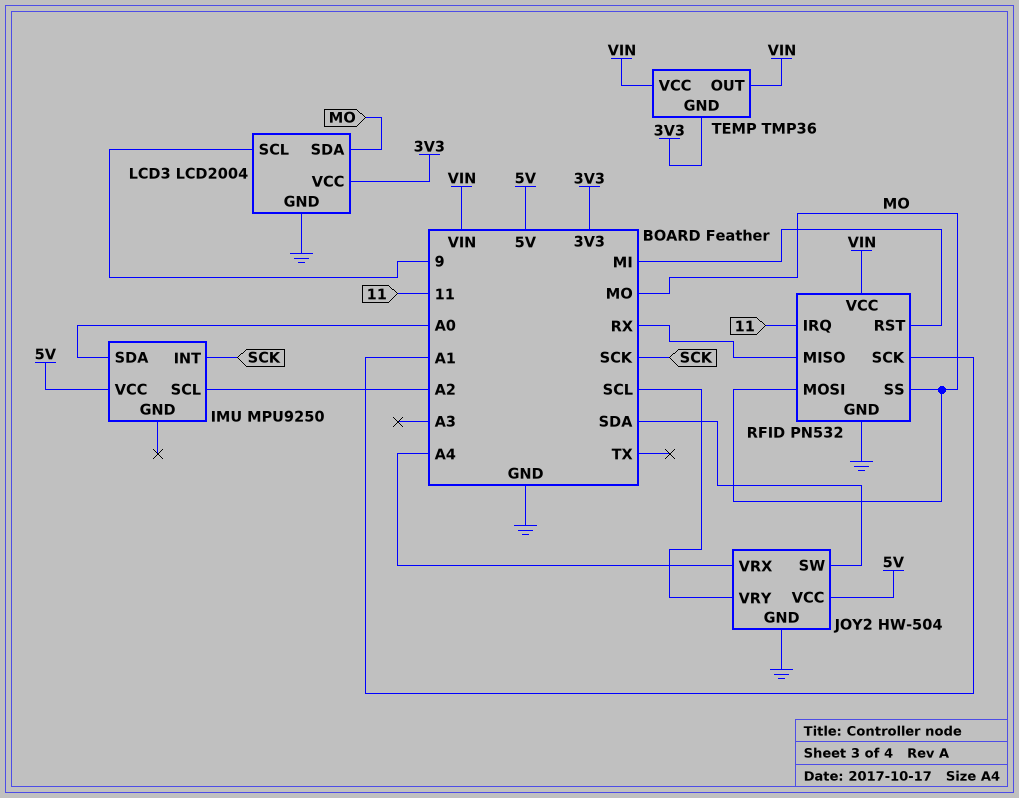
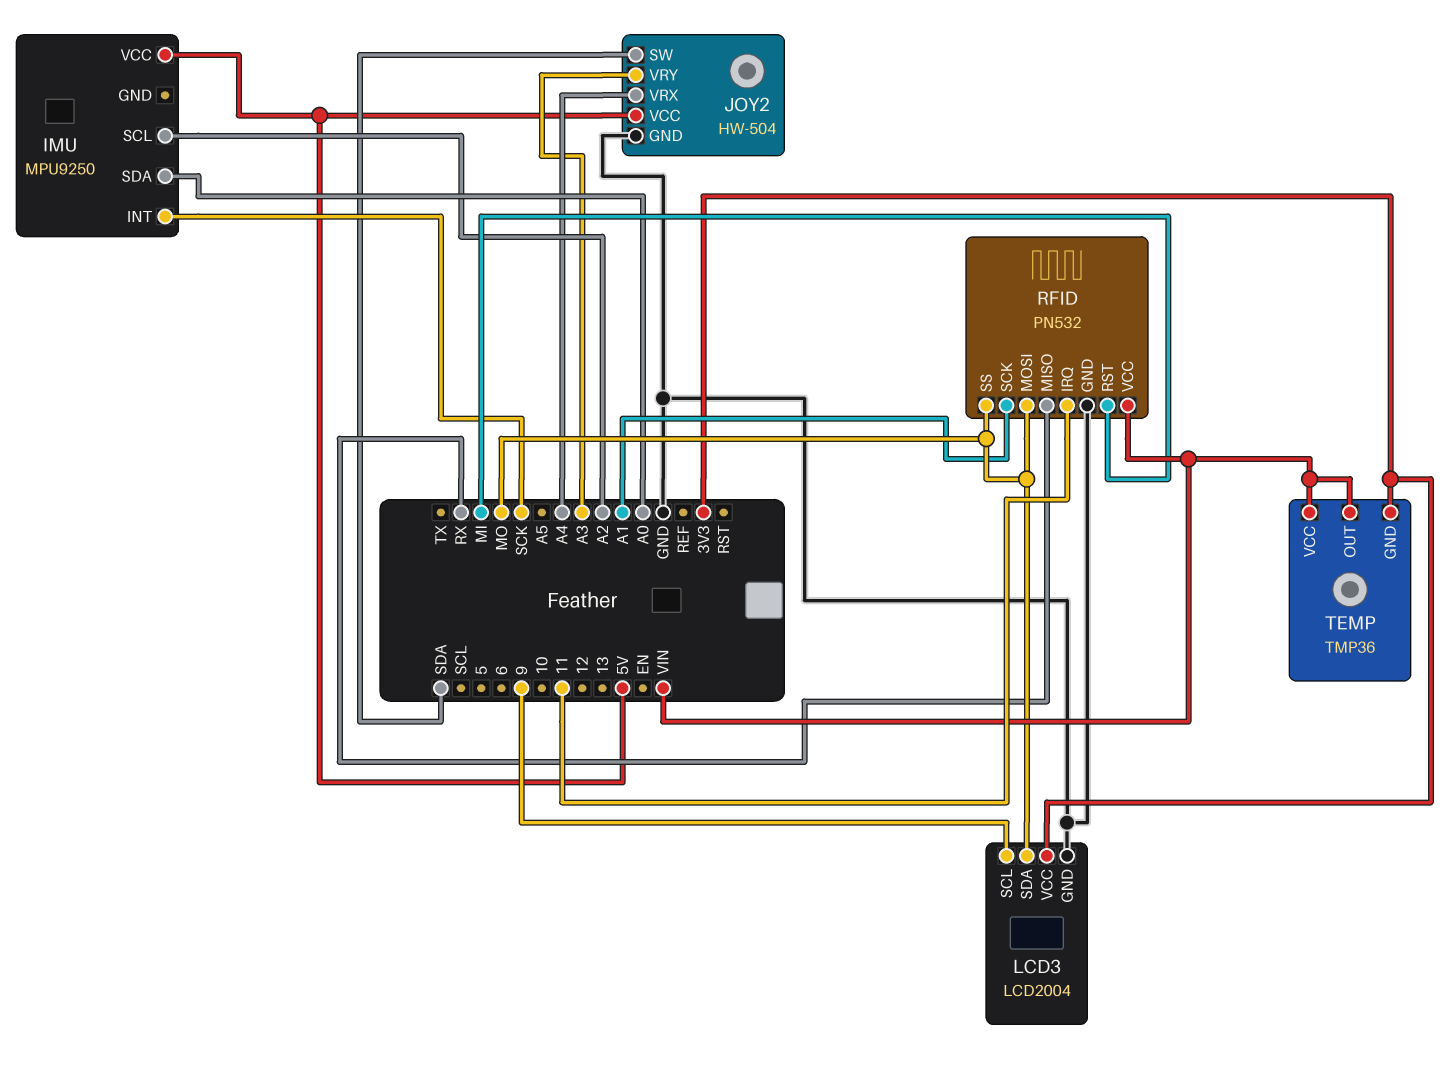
JOY2 pin VRY: SCL -> A3

